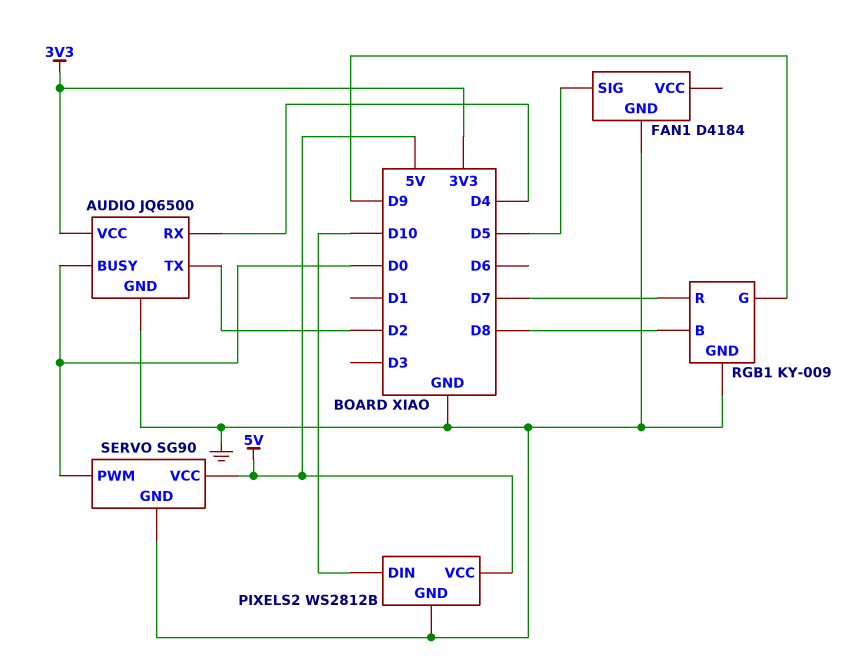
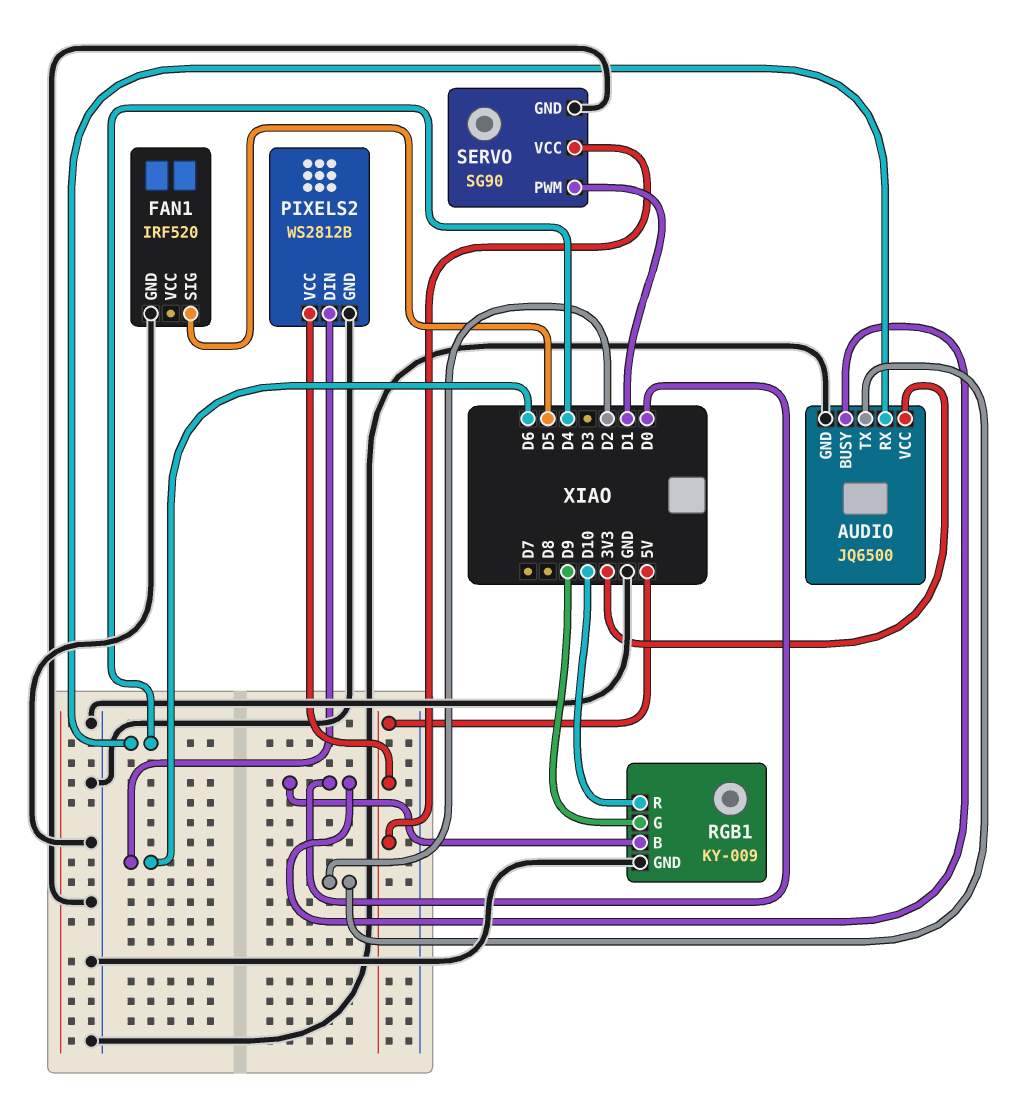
FAN1: D4184 -> IRF520
PIXELS2 pin DIN: D10 -> D6
RGB1 pin B: D8 -> D0
RGB1 pin R: D7 -> D10
SERVO pin PWM: D0 -> D1

